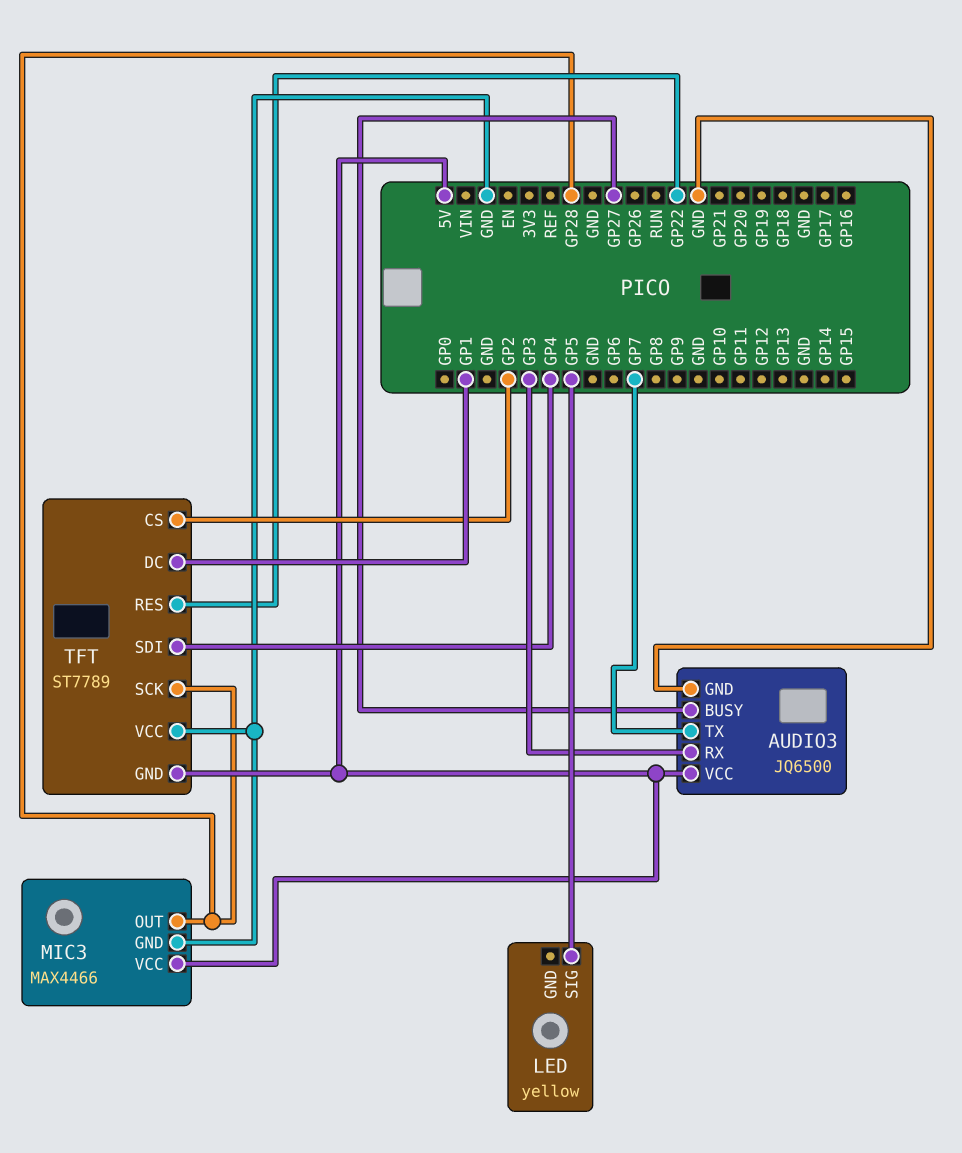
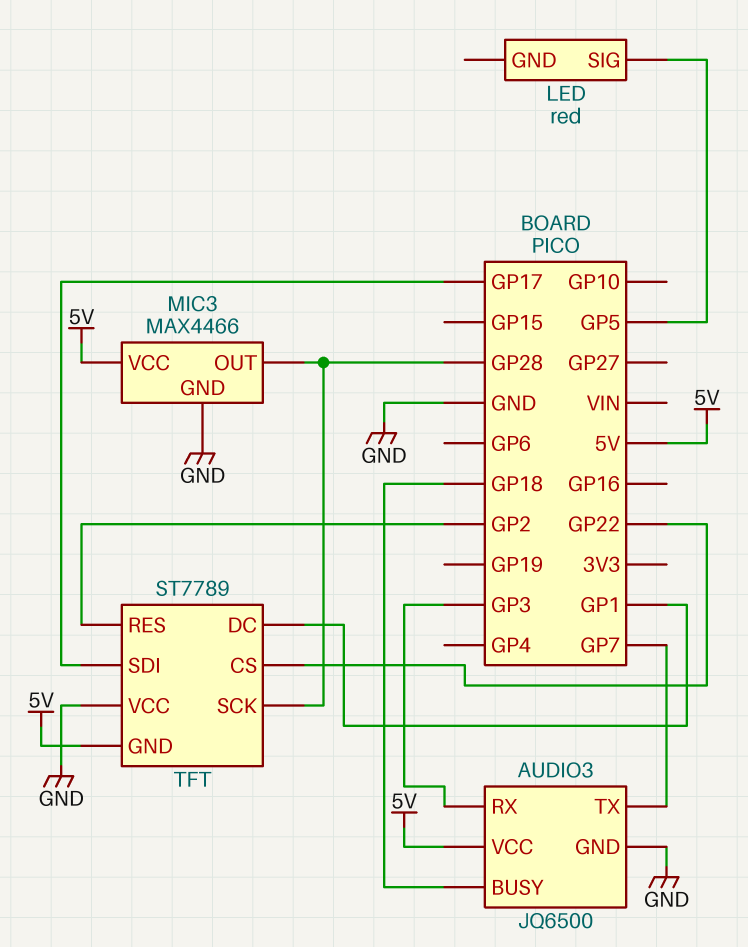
AUDIO3 pin BUSY: GP27 -> GP18
LED: yellow -> red
TFT pin CS: GP2 -> GP22
TFT pin RES: GP22 -> GP2
TFT pin SDI: GP4 -> GP17

